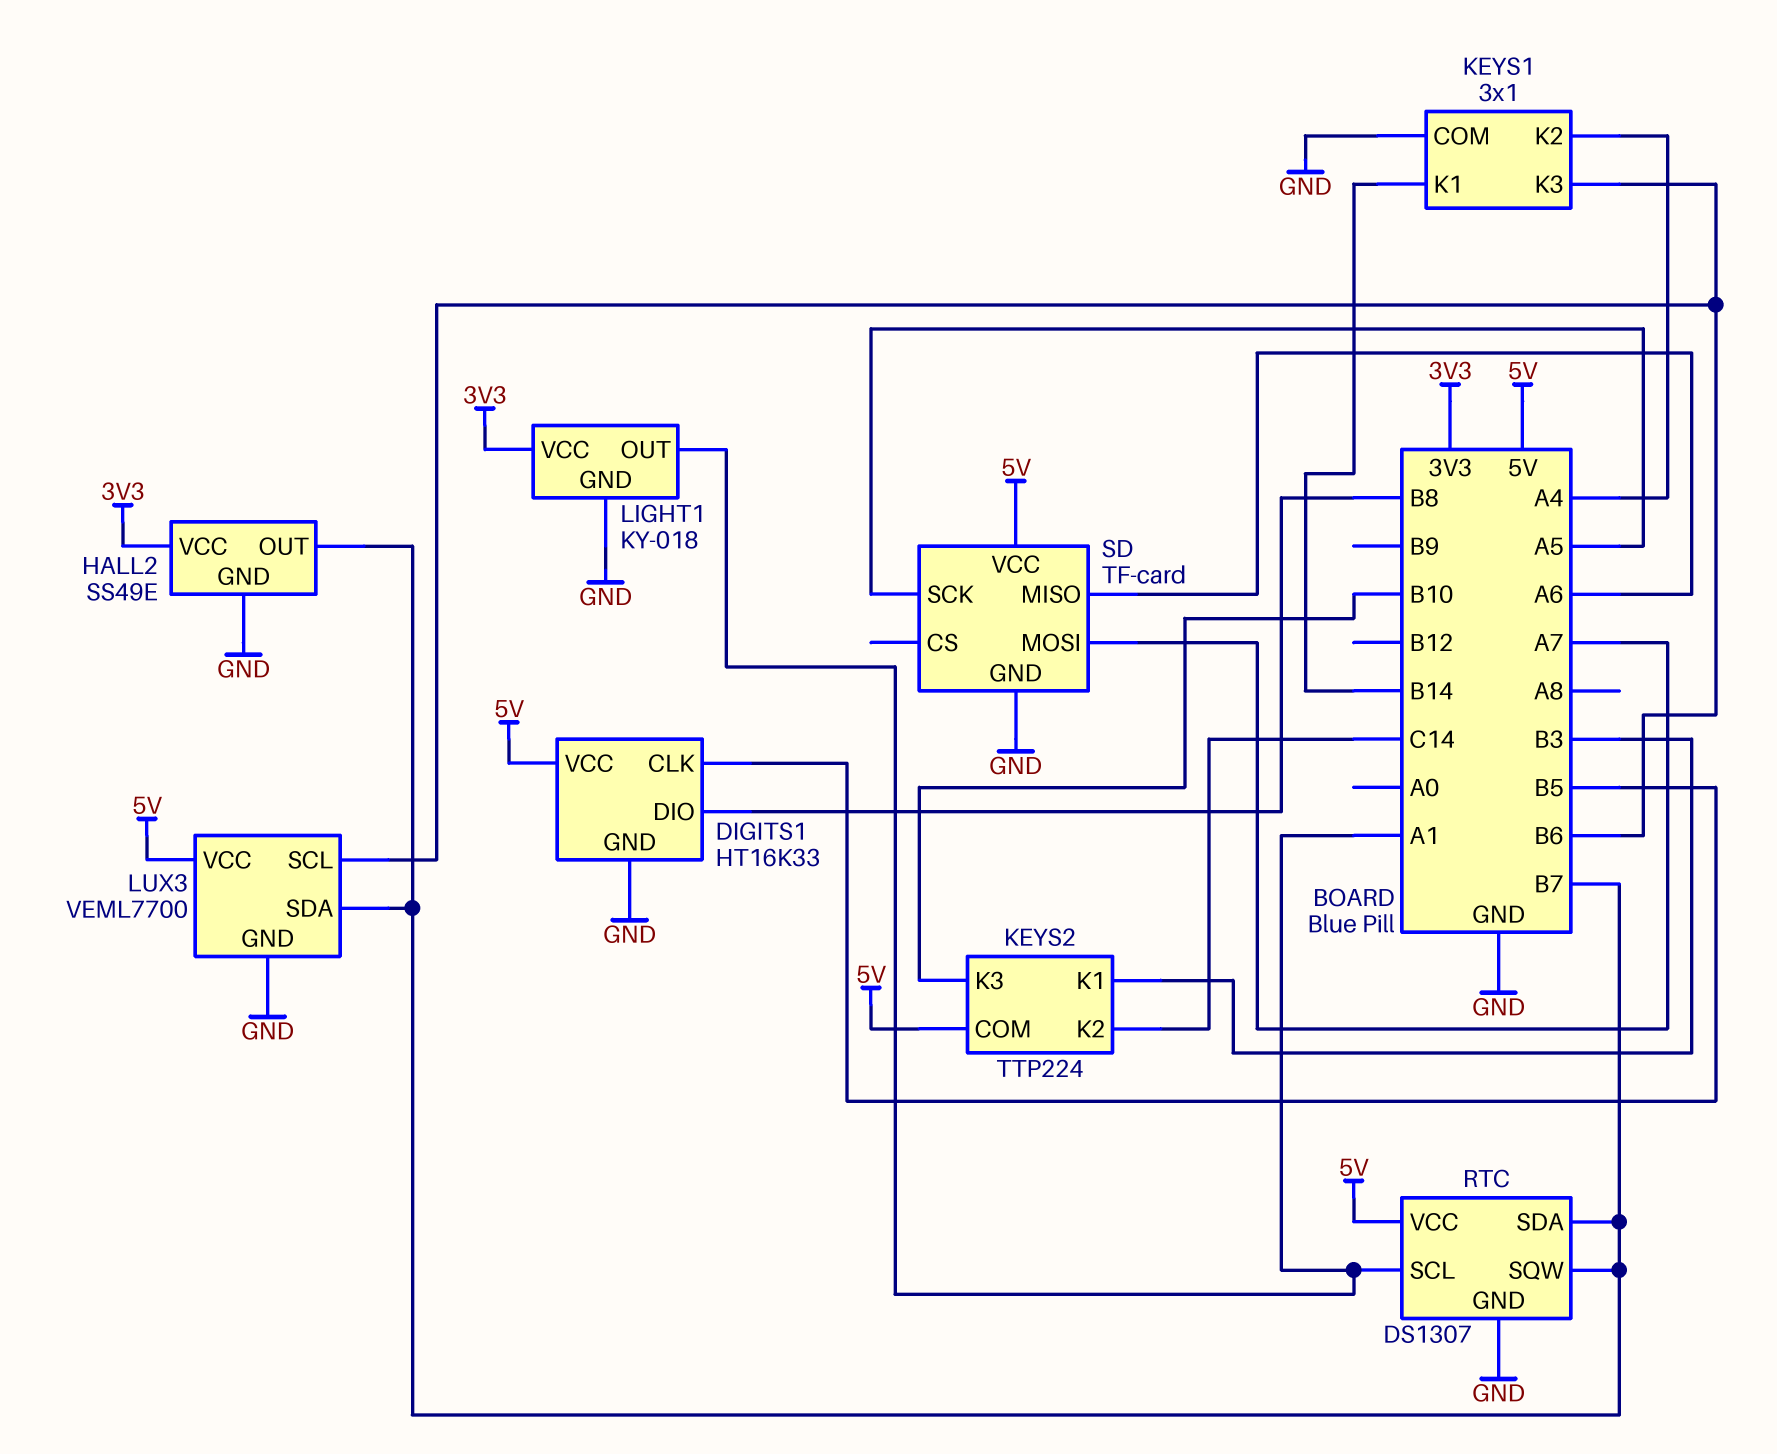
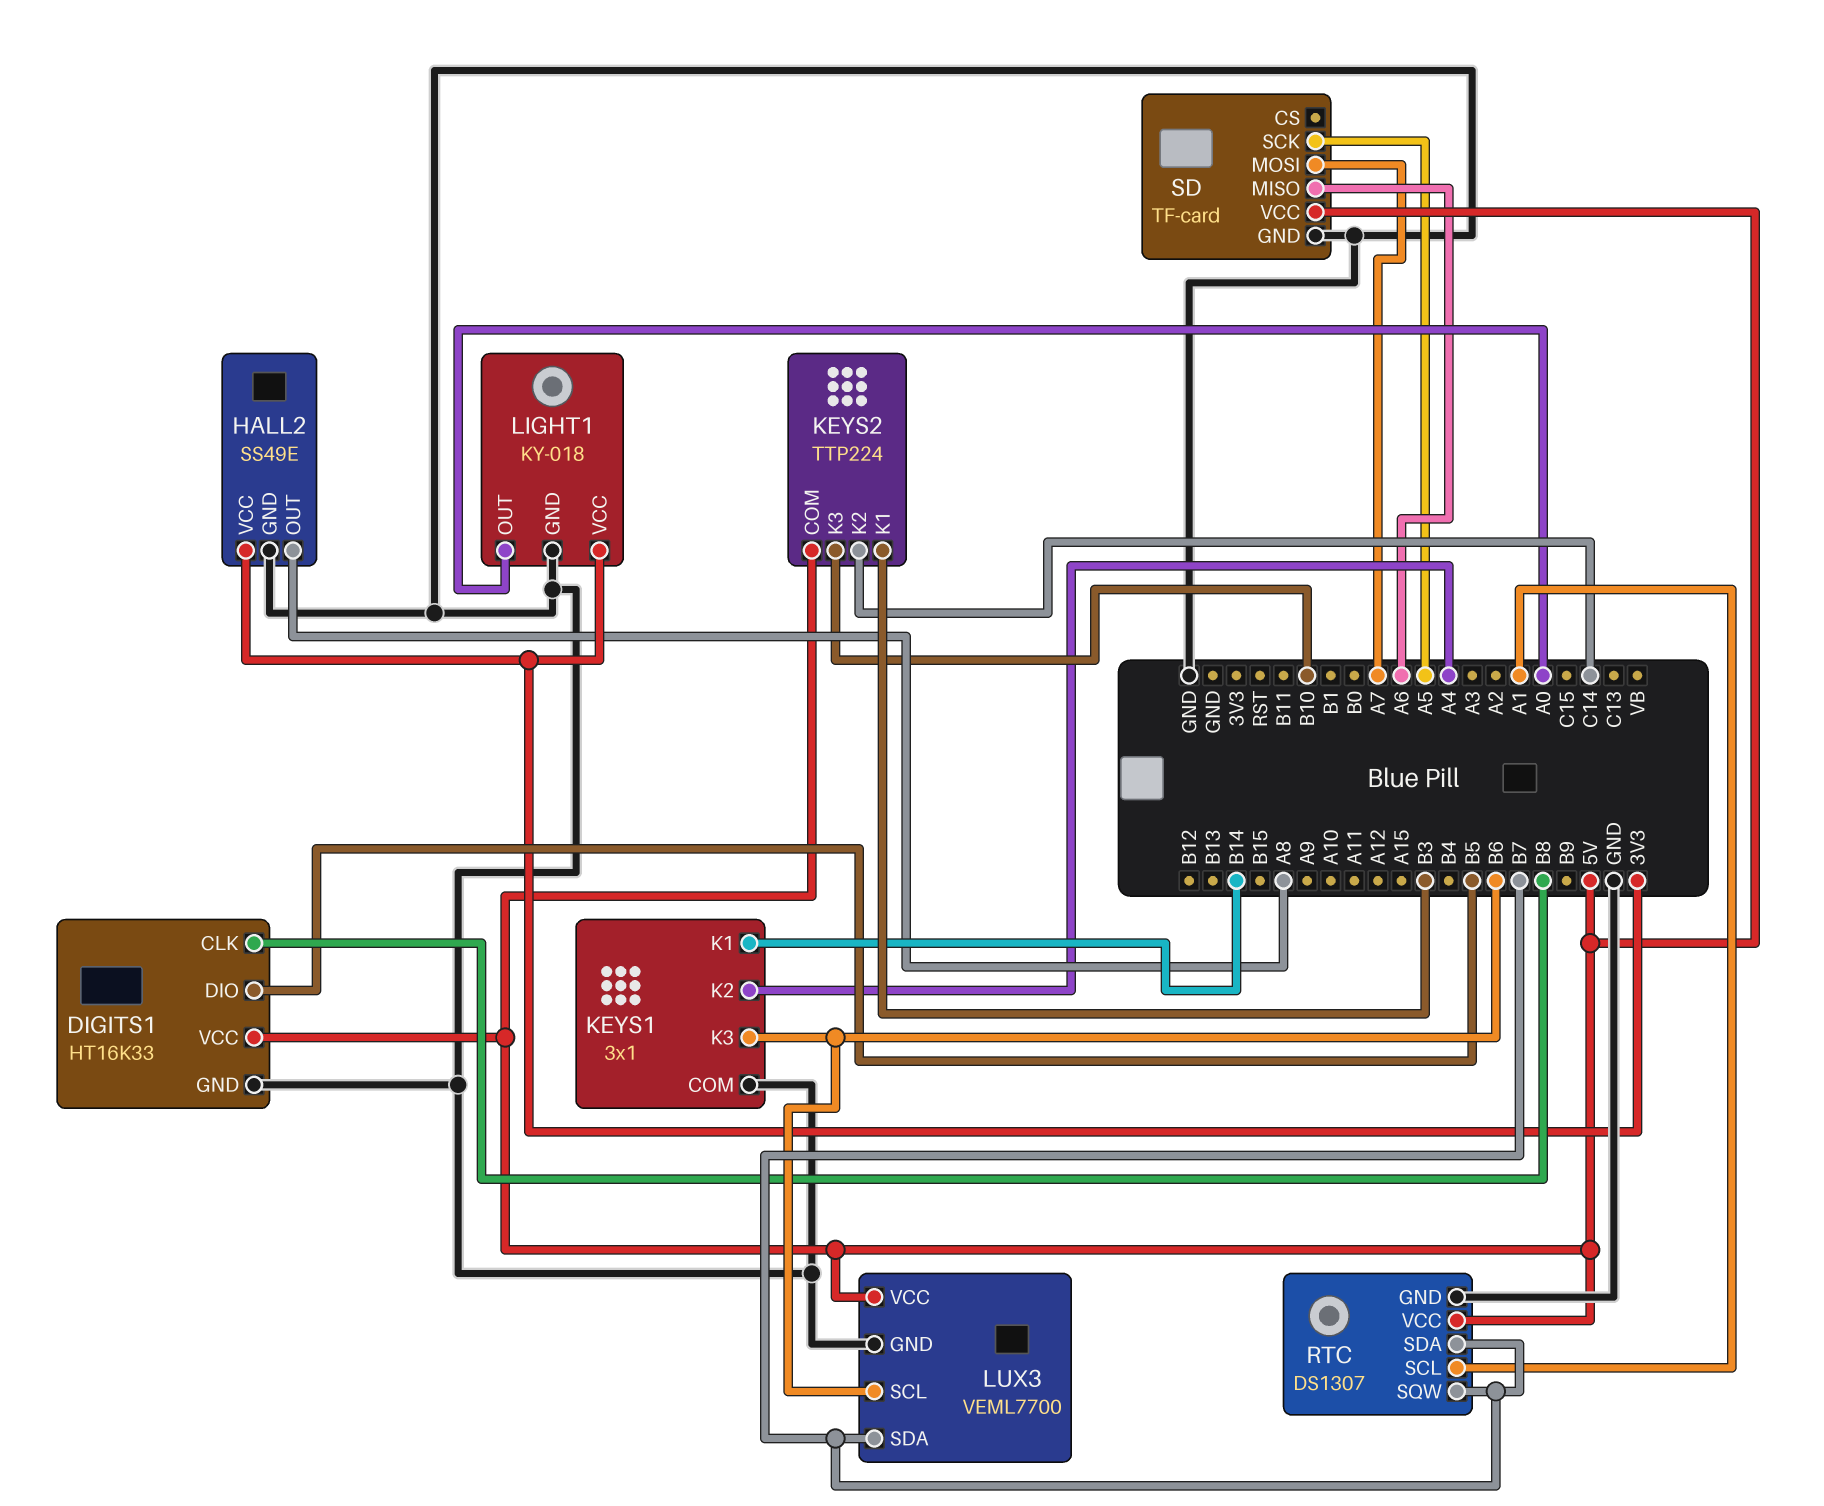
DIGITS1 pin CLK: B5 -> B8
DIGITS1 pin DIO: B8 -> B5
HALL2 pin OUT: B7 -> A8
LIGHT1 pin OUT: A1 -> A0

